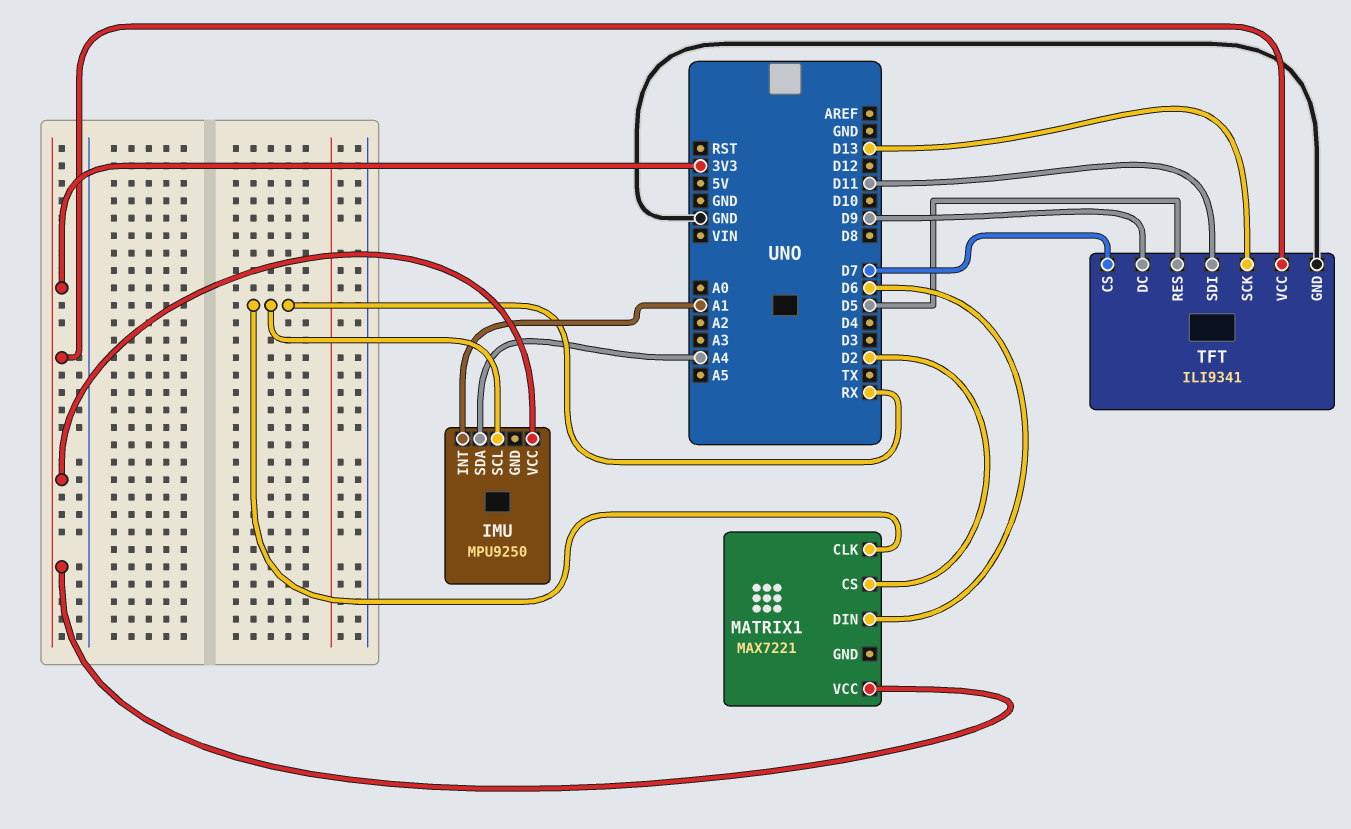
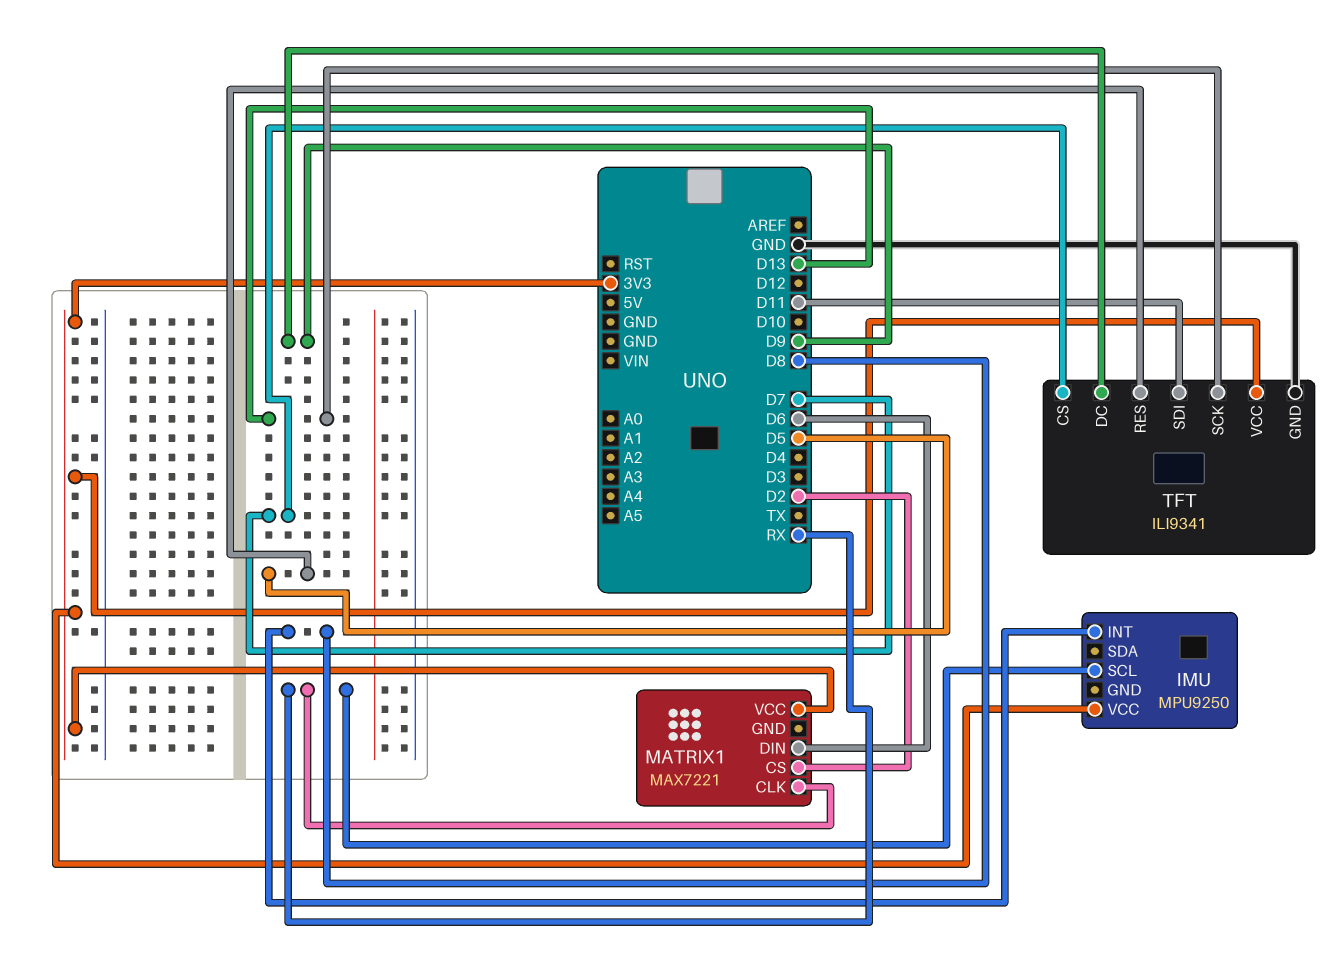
IMU pin INT: A1 -> D8
IMU pin SDA: A4 -> none

